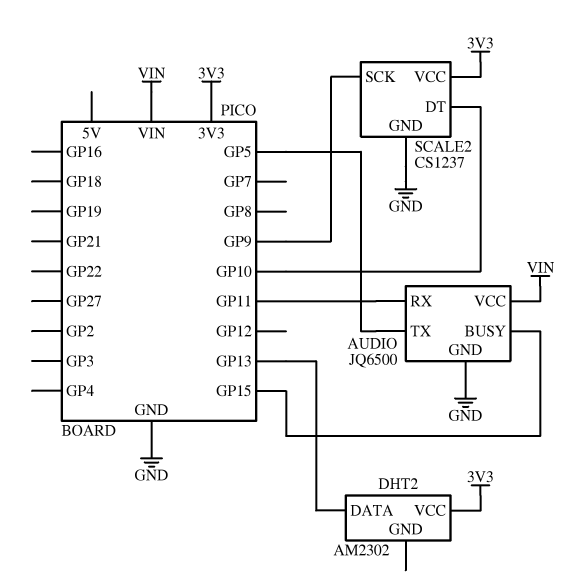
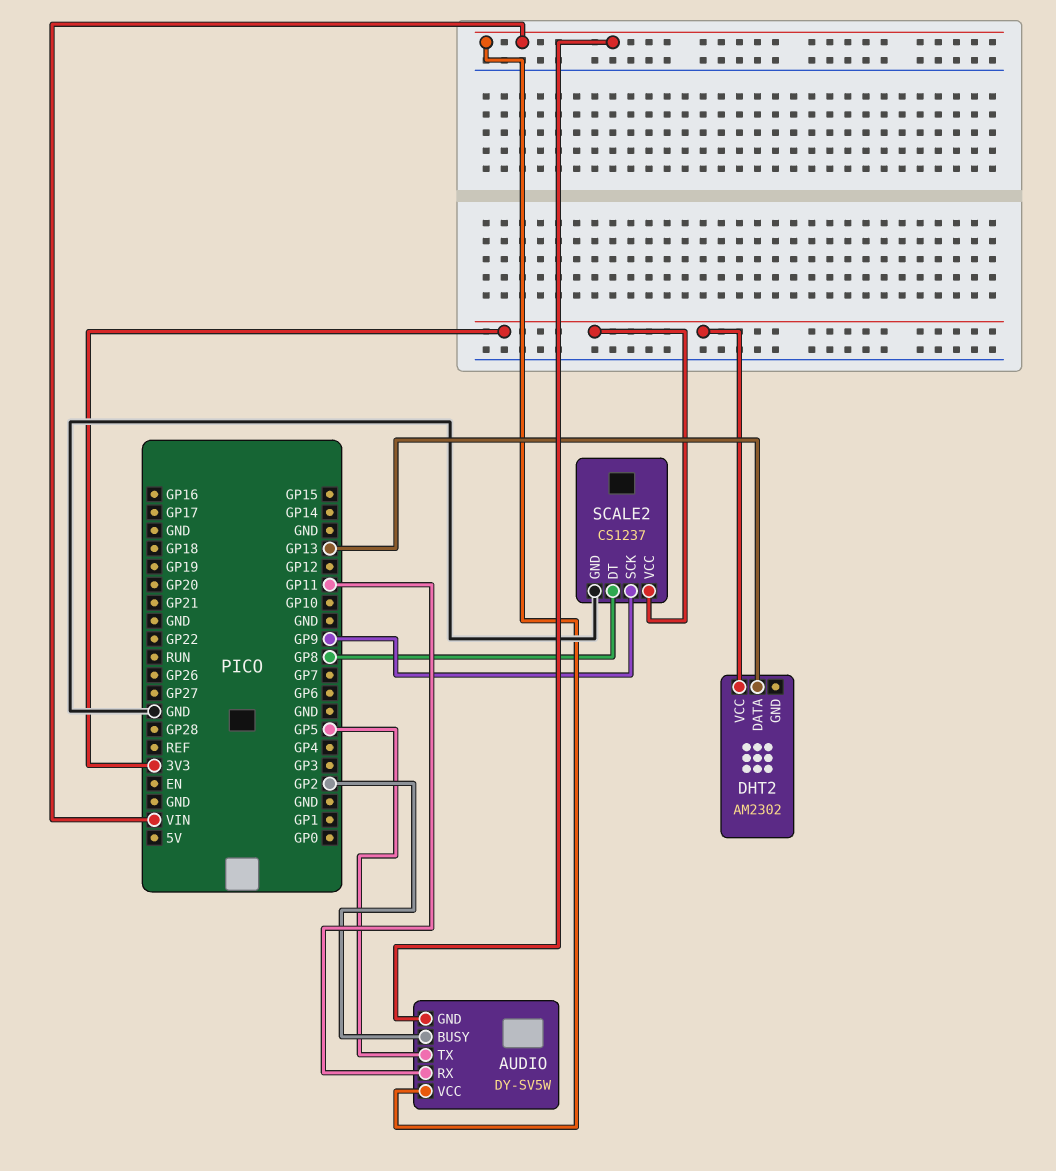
AUDIO: JQ6500 -> DY-SV5W
AUDIO pin BUSY: GP15 -> GP2
AUDIO pin GND: GND -> VIN
SCALE2 pin DT: GP10 -> GP8

